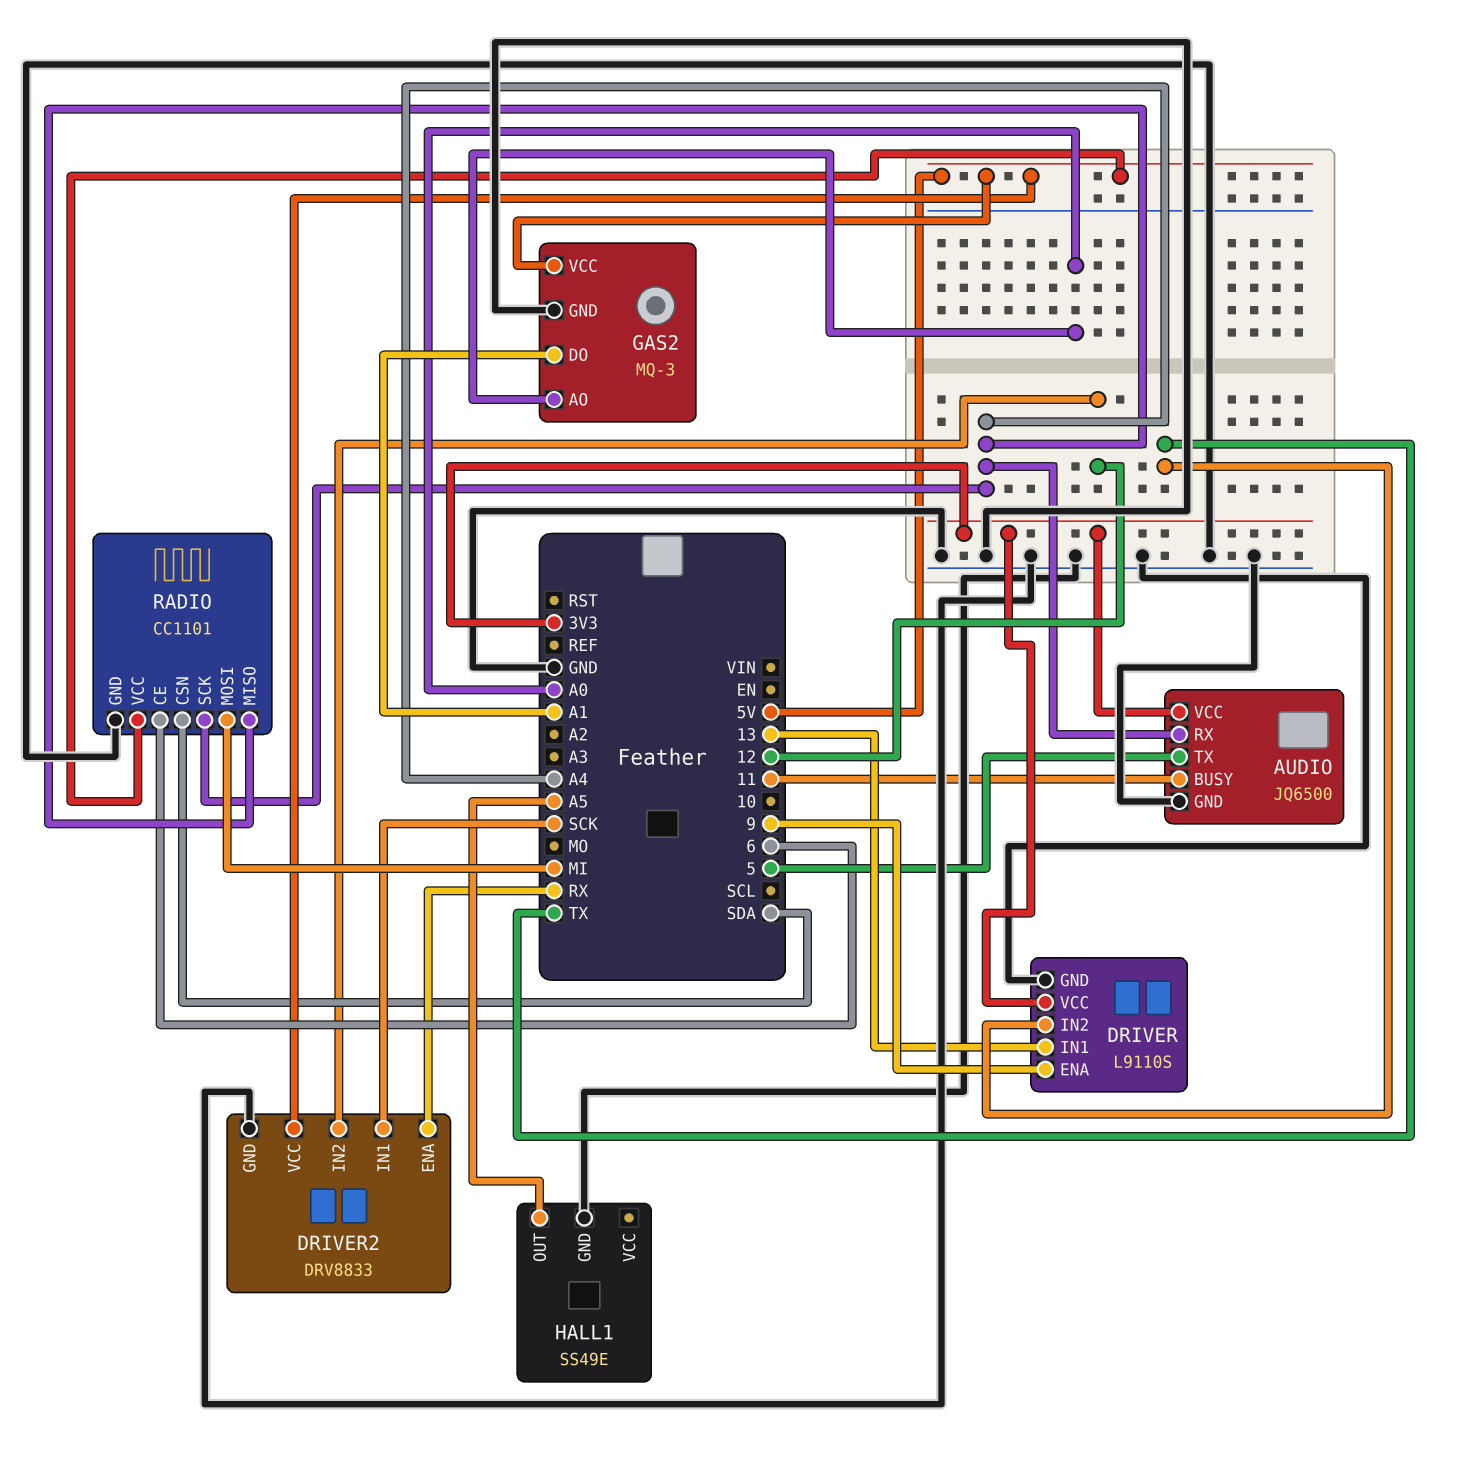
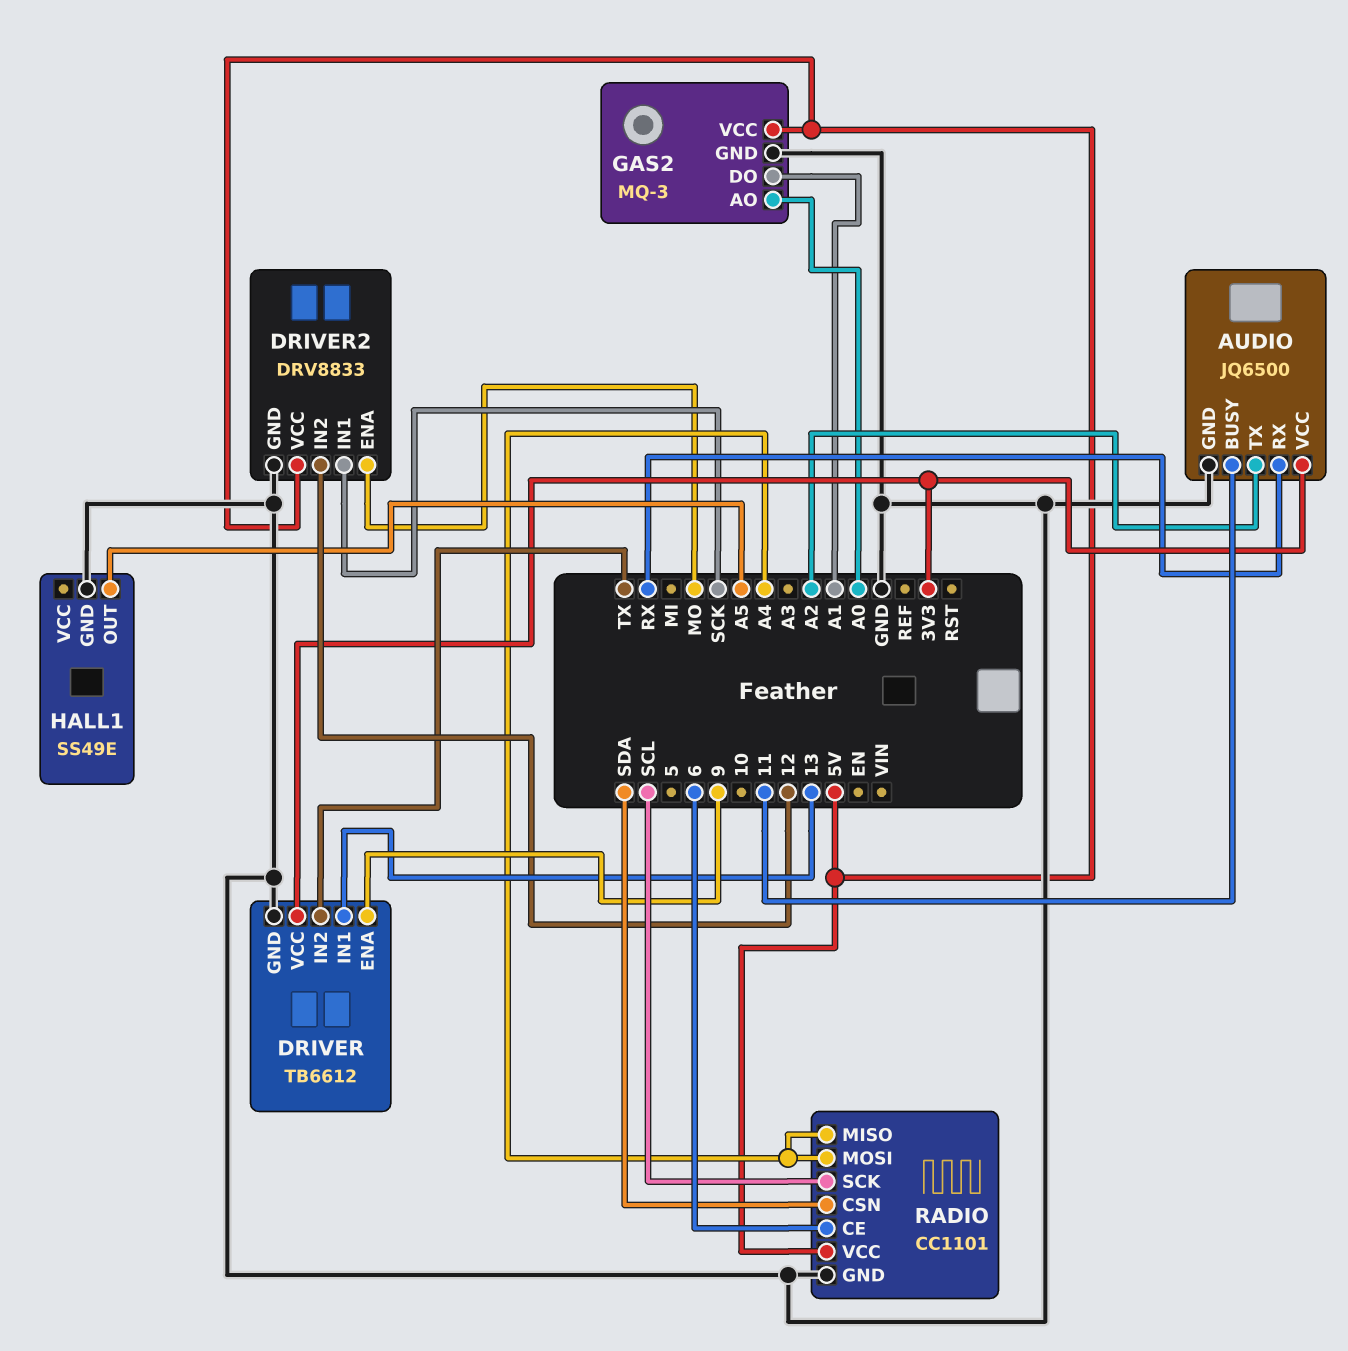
AUDIO pin RX: A4 -> RX
AUDIO pin TX: 5 -> A2
DRIVER: L9110S -> TB6612
DRIVER2 pin ENA: RX -> MO
RADIO pin MOSI: MI -> A4
RADIO pin SCK: A4 -> SCL

